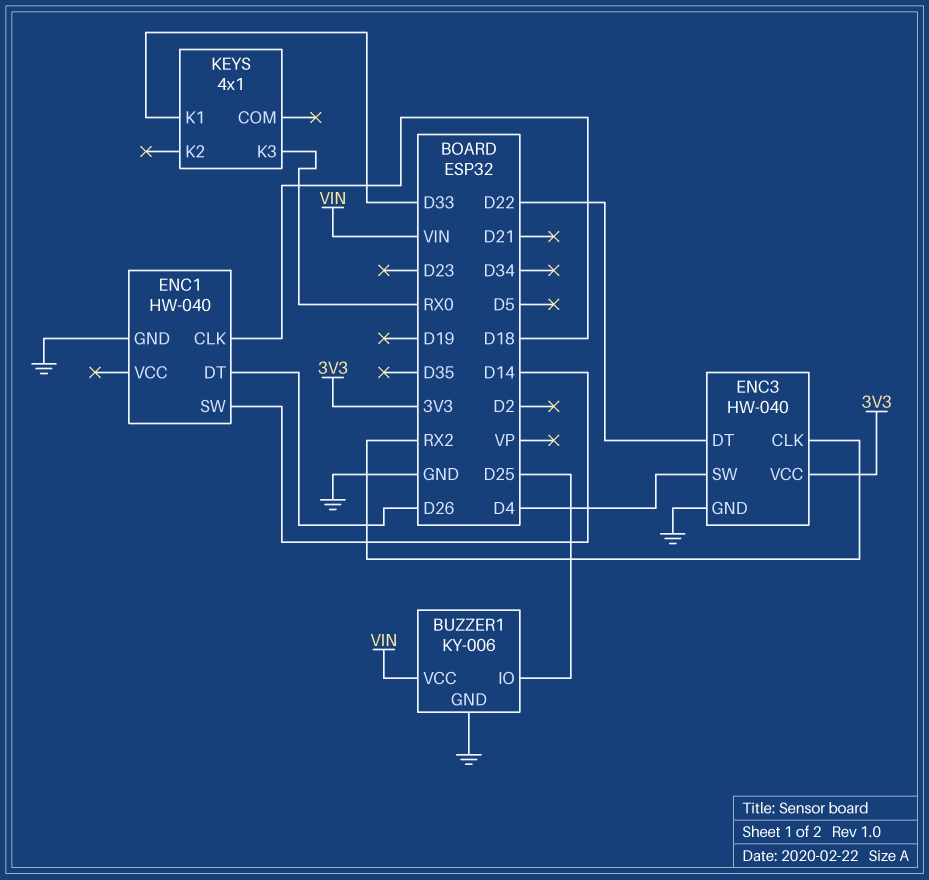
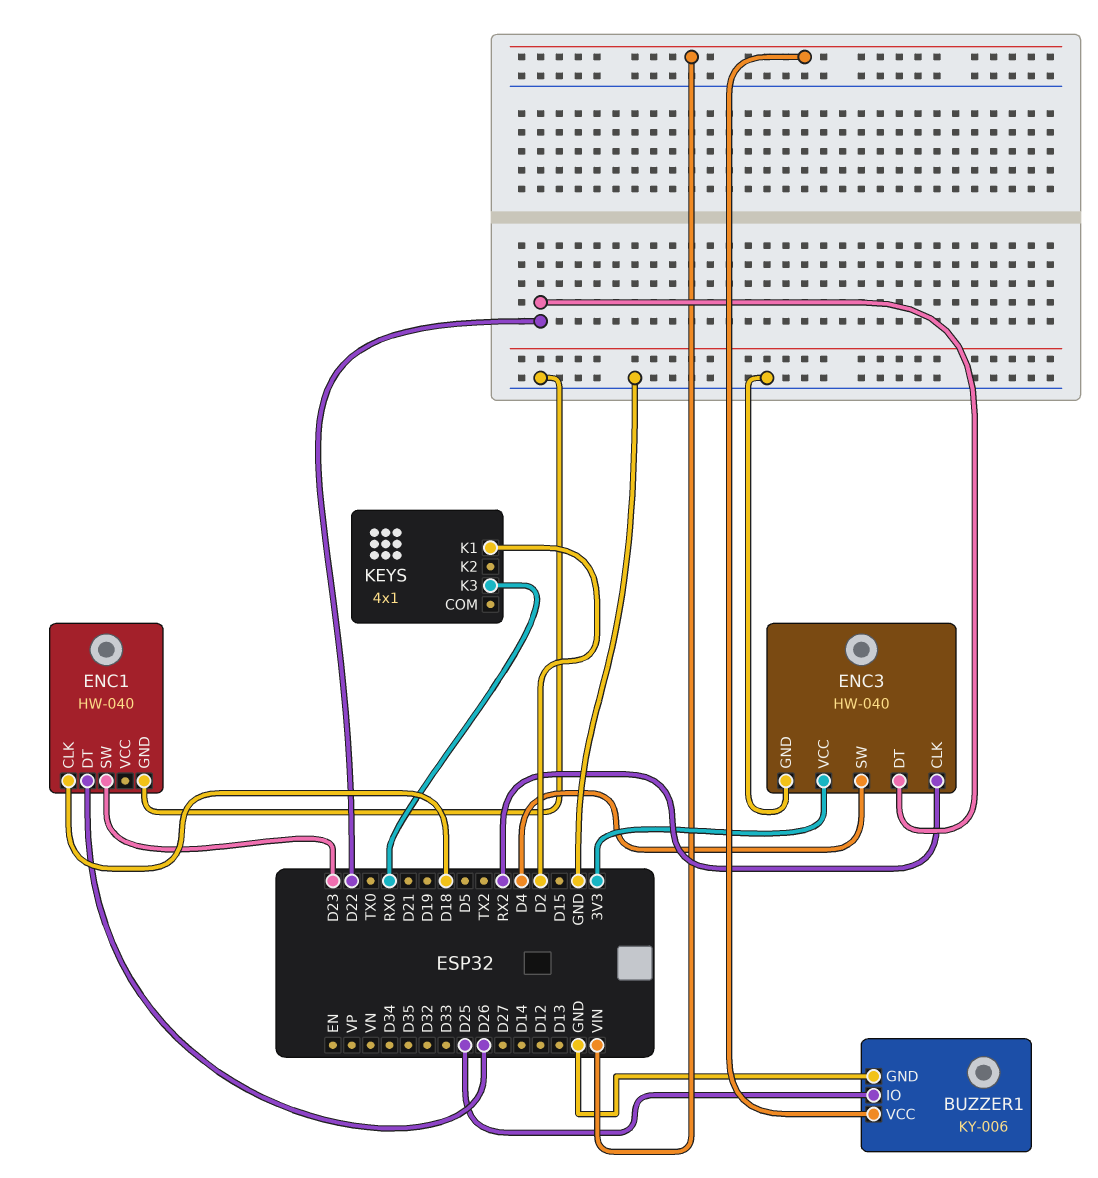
ENC1 pin SW: D14 -> D23
KEYS pin K1: D33 -> D2

